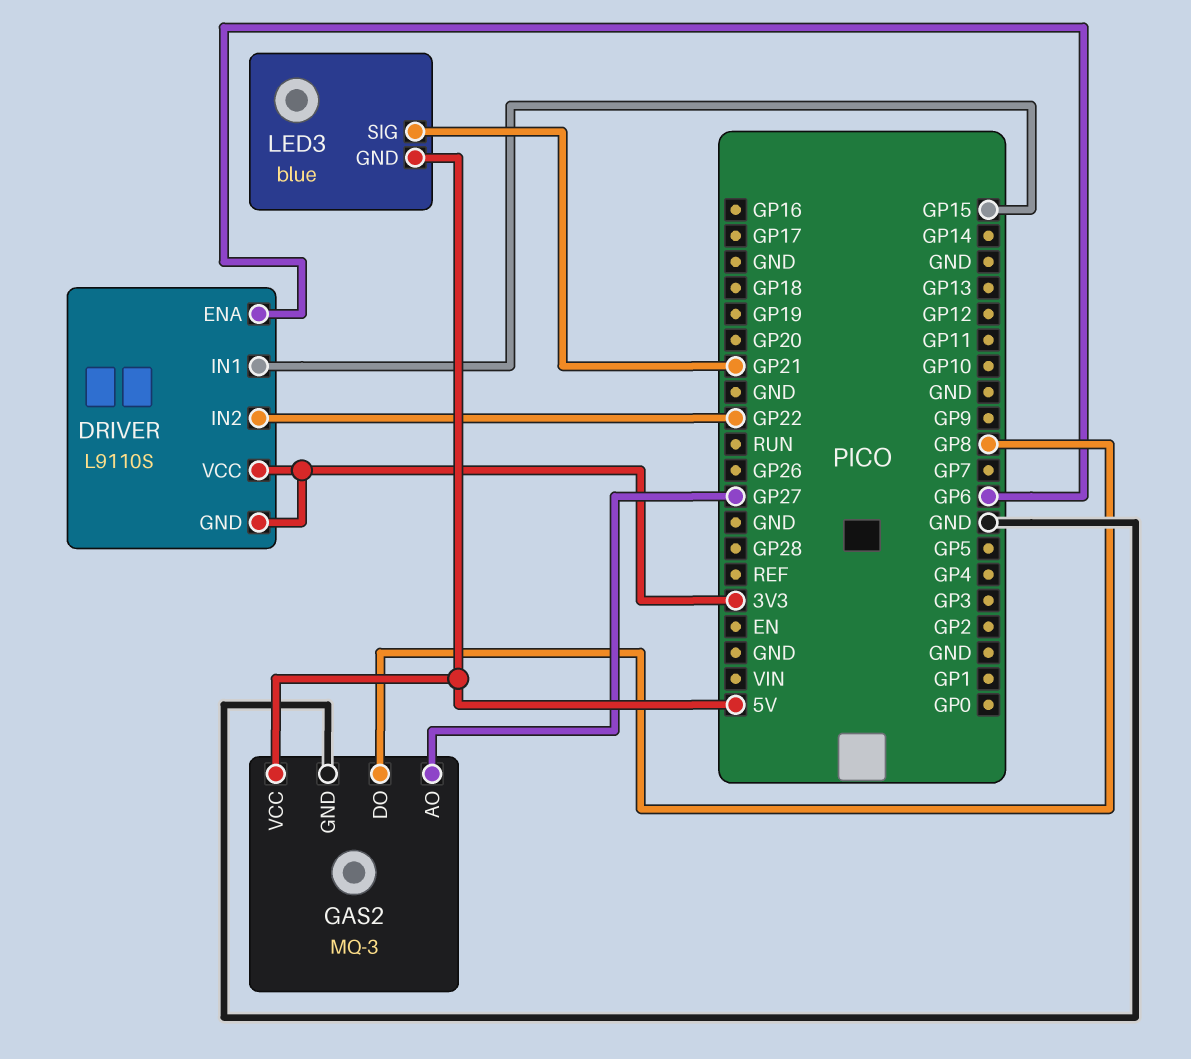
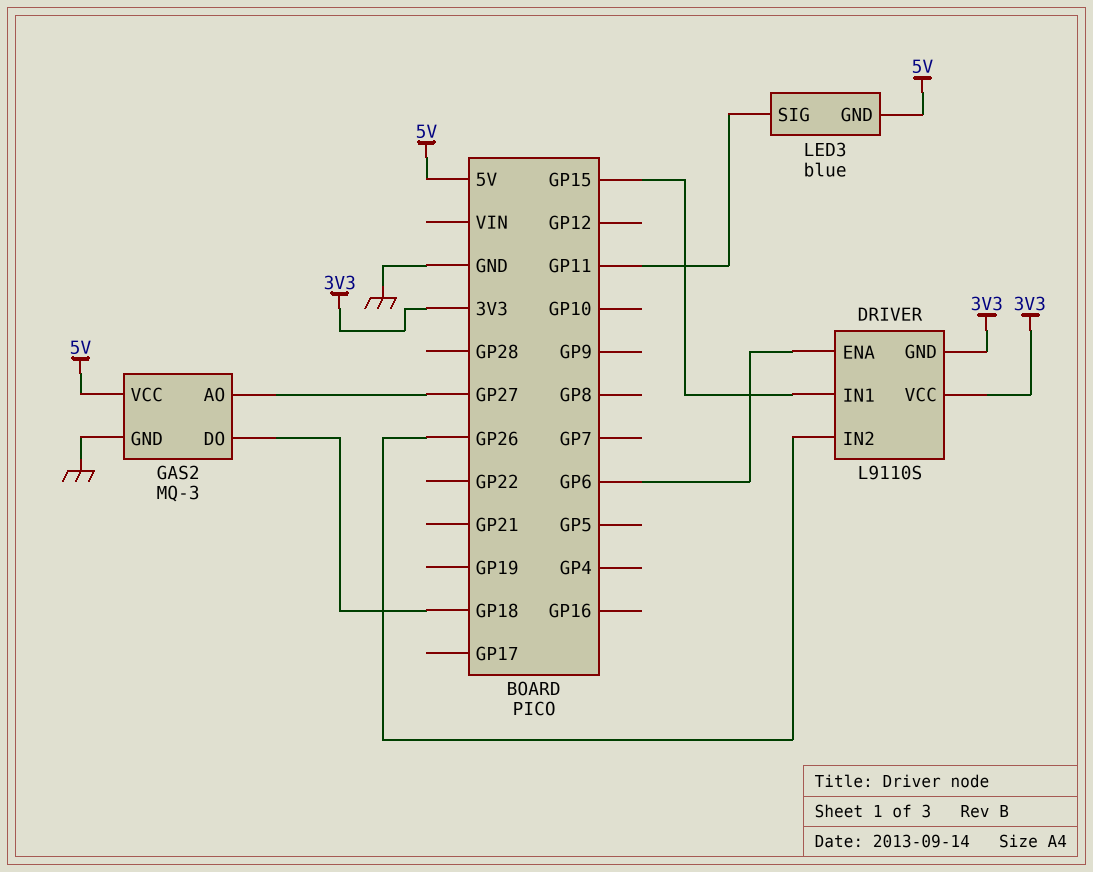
DRIVER pin IN2: GP22 -> GP26
GAS2 pin DO: GP8 -> GP18
LED3 pin SIG: GP21 -> GP11

